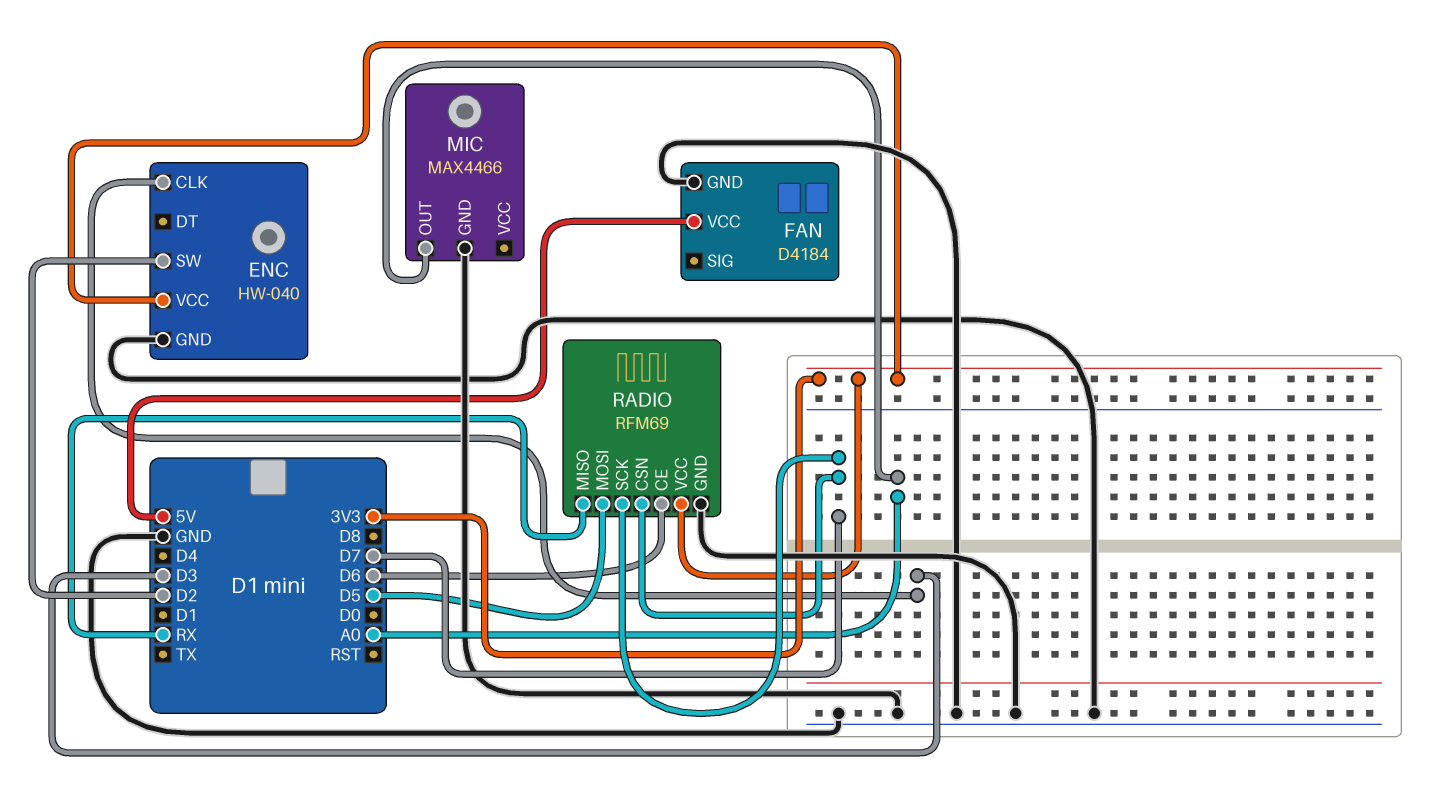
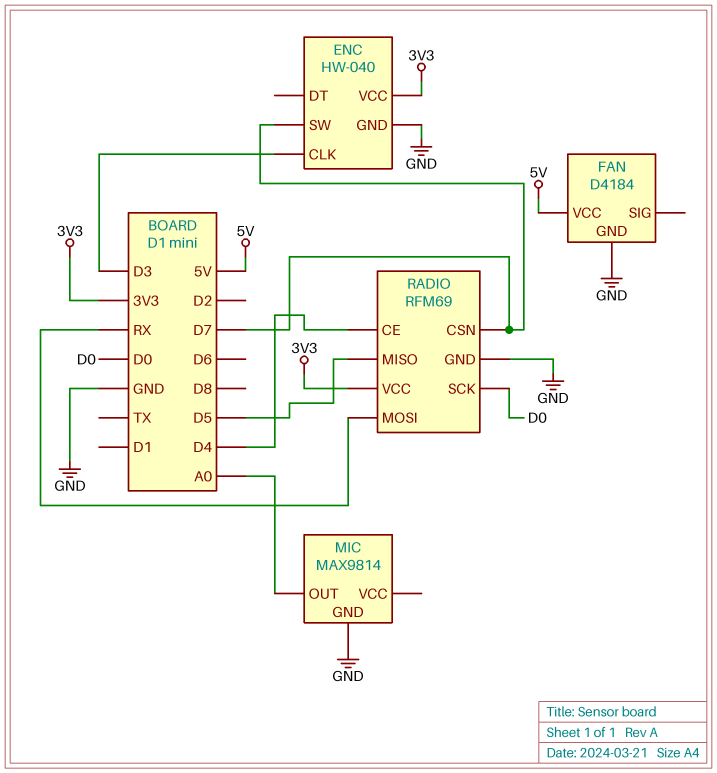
ENC pin SW: D2 -> D7
MIC: MAX4466 -> MAX9814
RADIO pin CE: D6 -> D4
RADIO pin MISO: RX -> D5
RADIO pin MOSI: D5 -> RX
RADIO pin SCK: D7 -> D0

